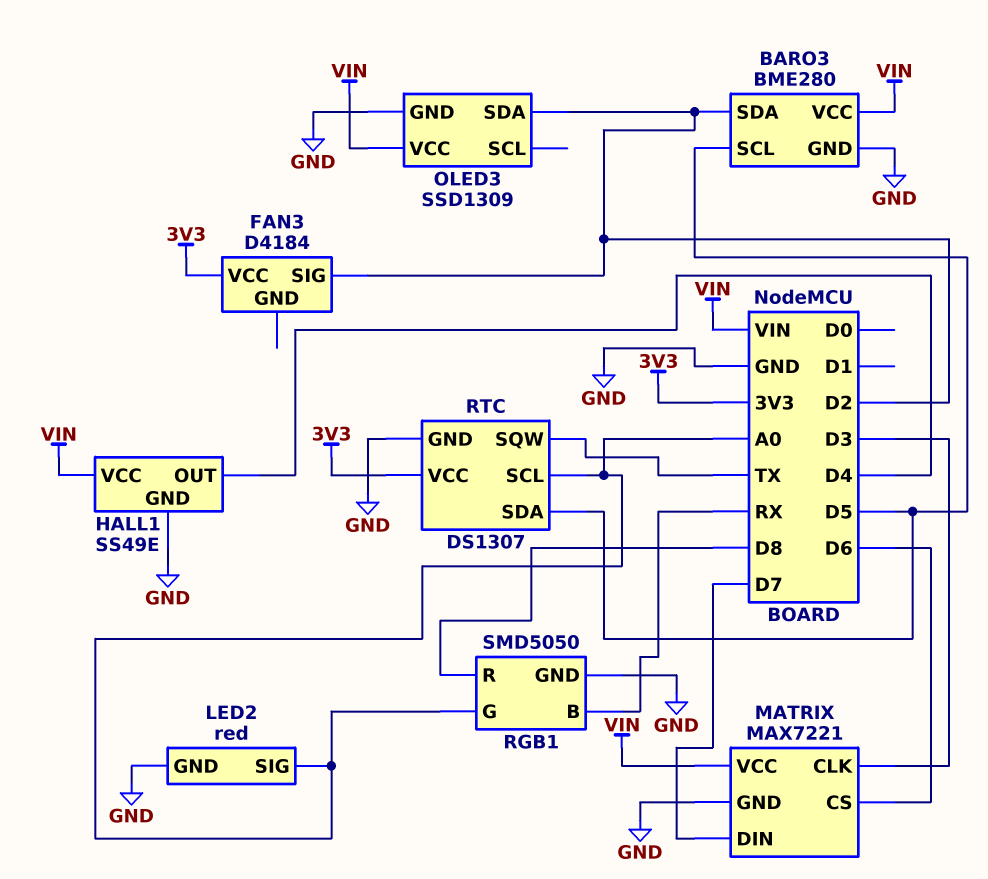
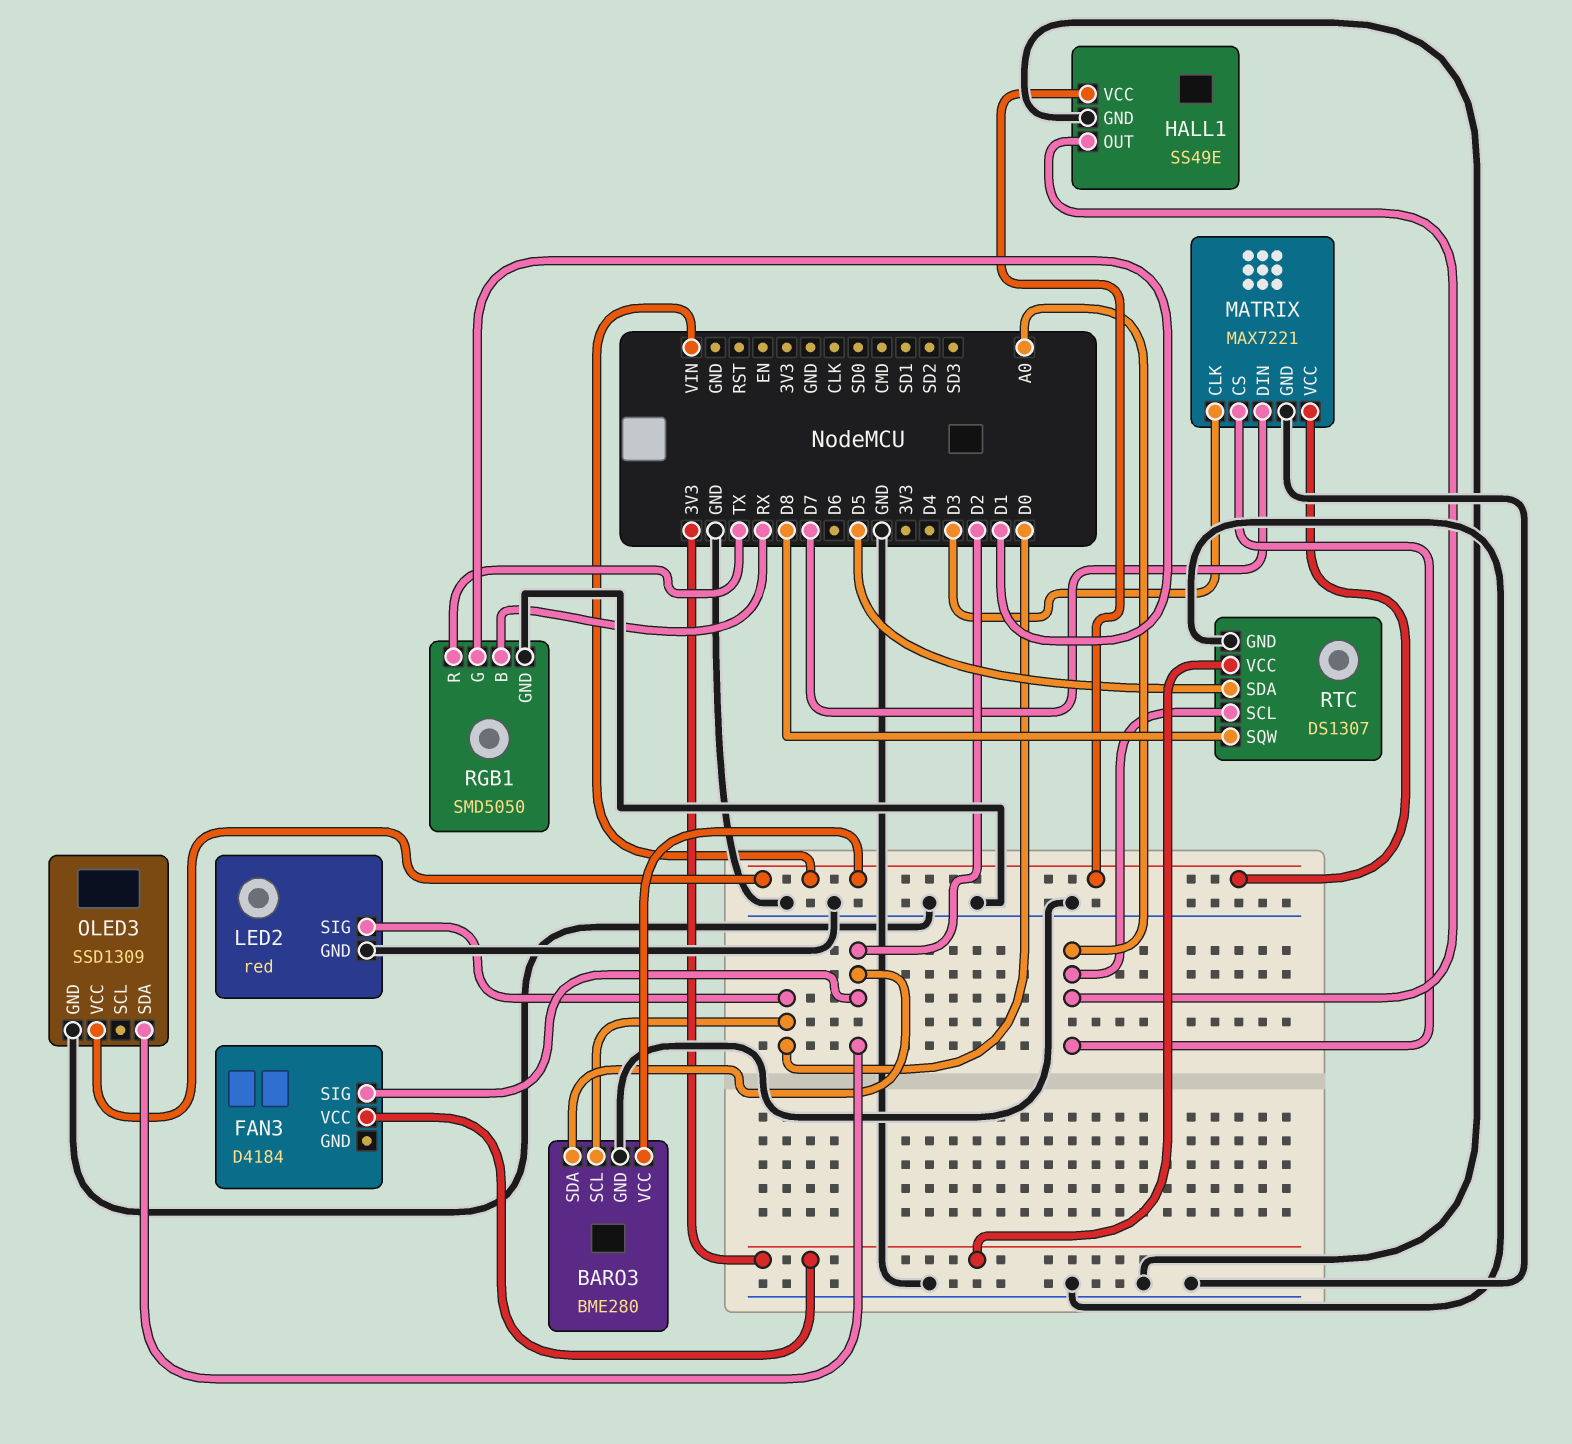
BARO3 pin SCL: D5 -> D0
HALL1 pin OUT: D4 -> A0
LED2 pin SIG: A0 -> D0
MATRIX pin CS: D6 -> A0
RGB1 pin G: A0 -> D1
RGB1 pin R: D8 -> TX
RTC pin SQW: TX -> D8

